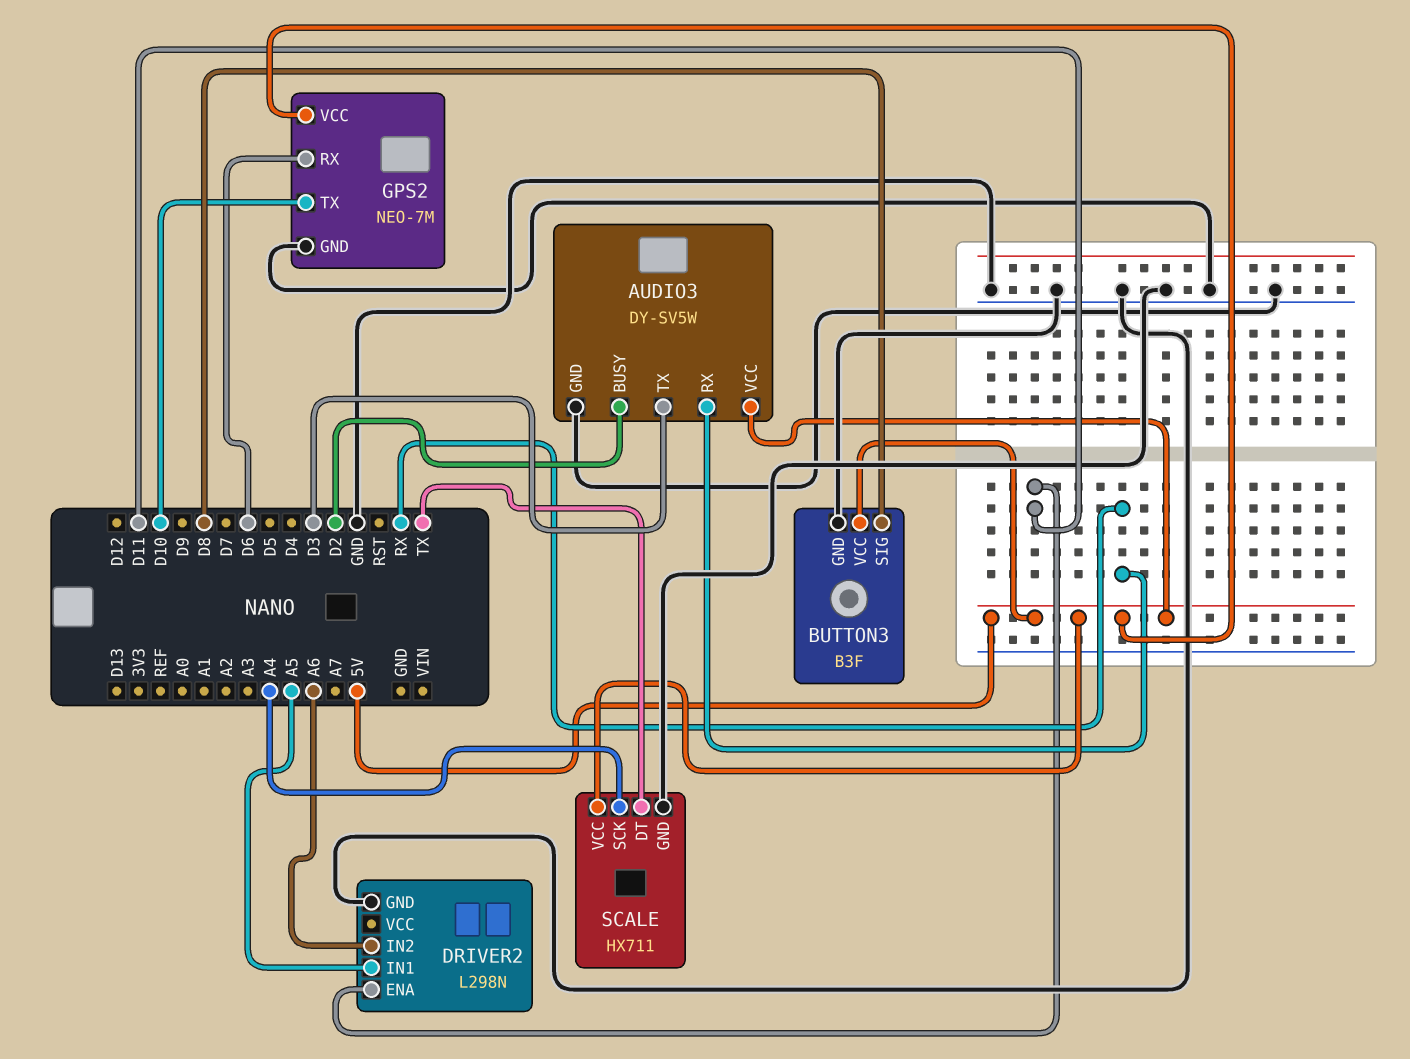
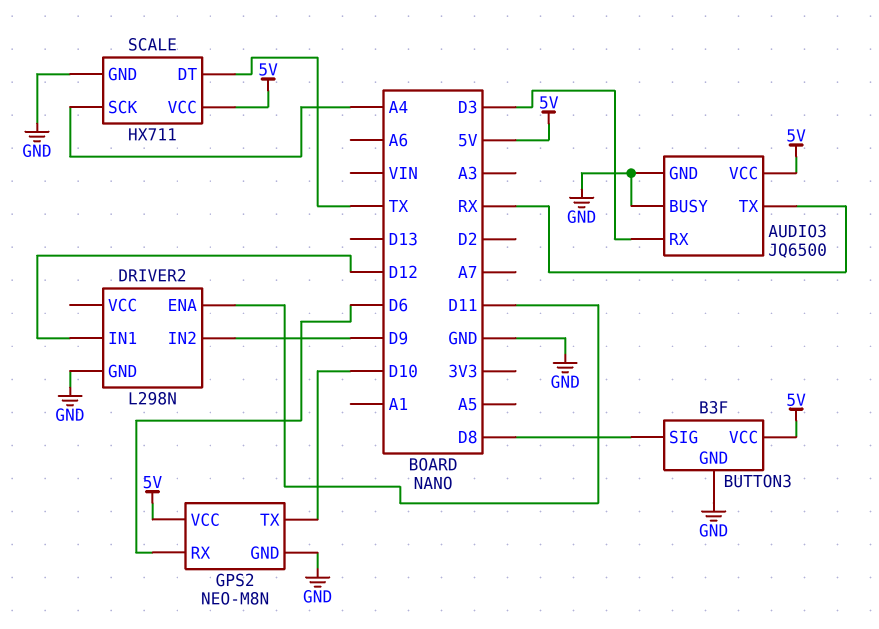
AUDIO3: DY-SV5W -> JQ6500
AUDIO3 pin BUSY: D2 -> GND
AUDIO3 pin RX: RX -> D3
AUDIO3 pin TX: D3 -> RX
DRIVER2 pin IN1: A5 -> D12
DRIVER2 pin IN2: A6 -> D9
GPS2: NEO-7M -> NEO-M8N

